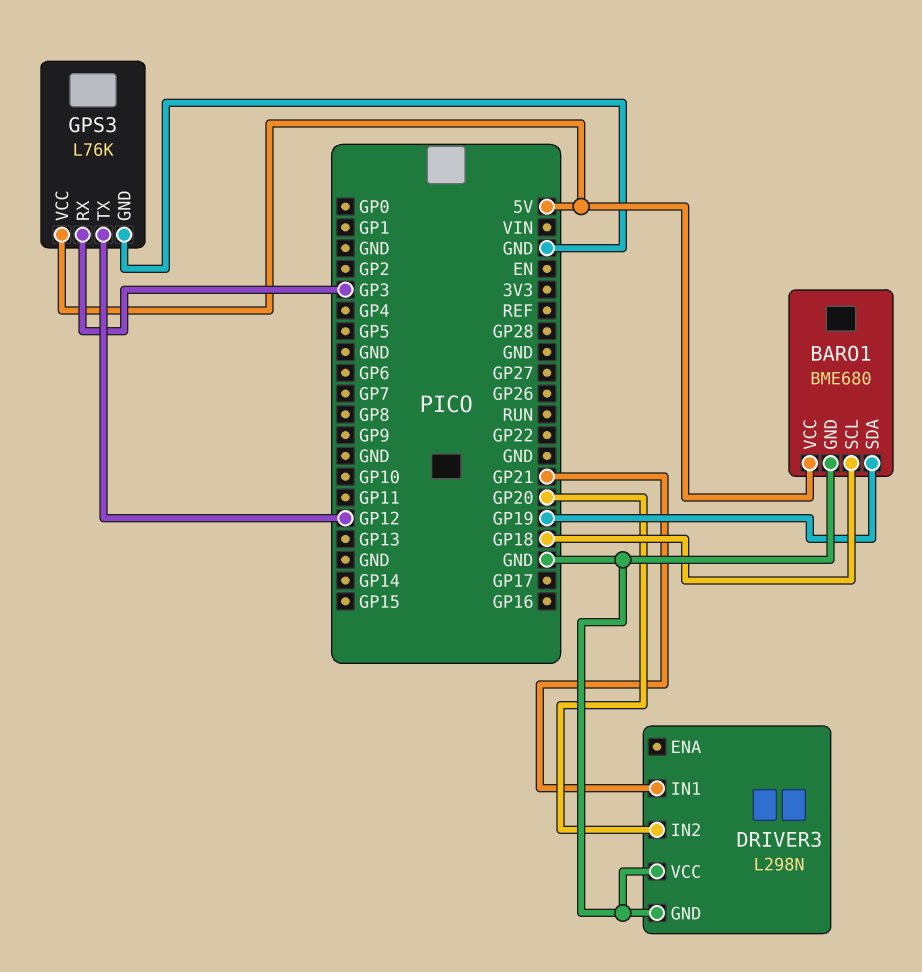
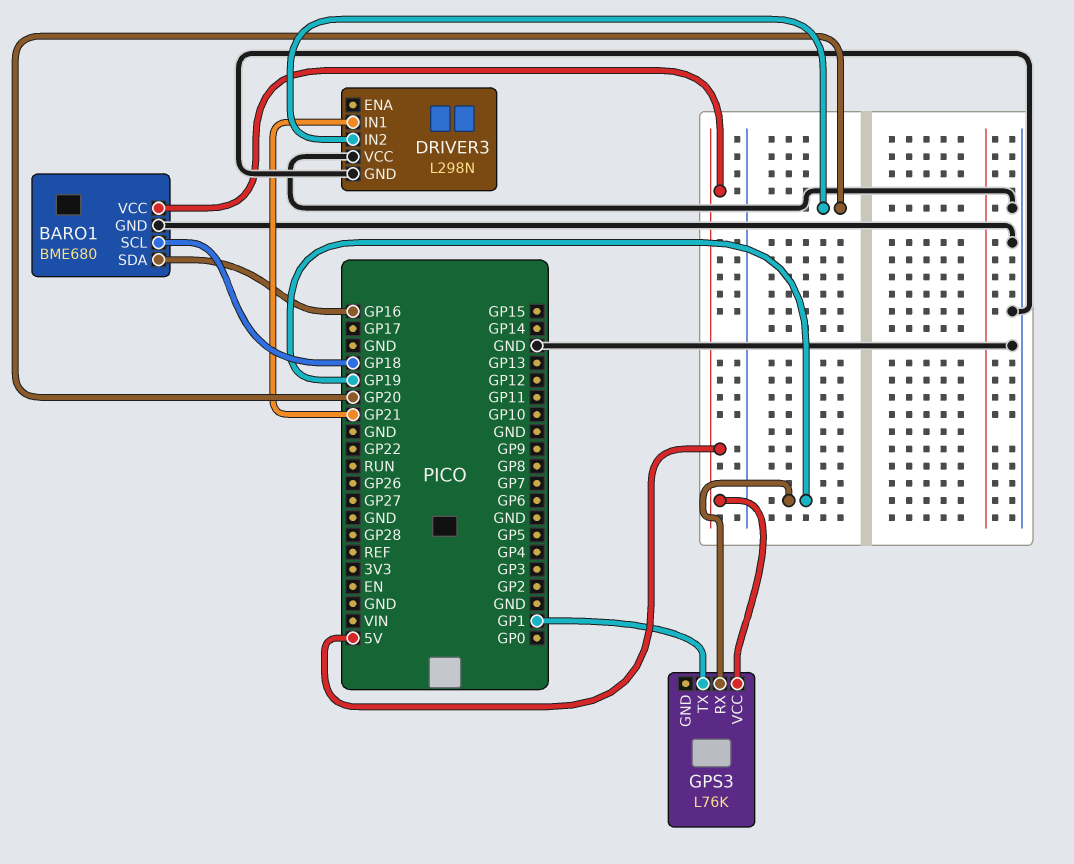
BARO1 pin SDA: GP19 -> GP16
GPS3 pin GND: GND -> none
GPS3 pin RX: GP3 -> GP19
GPS3 pin TX: GP12 -> GP1

